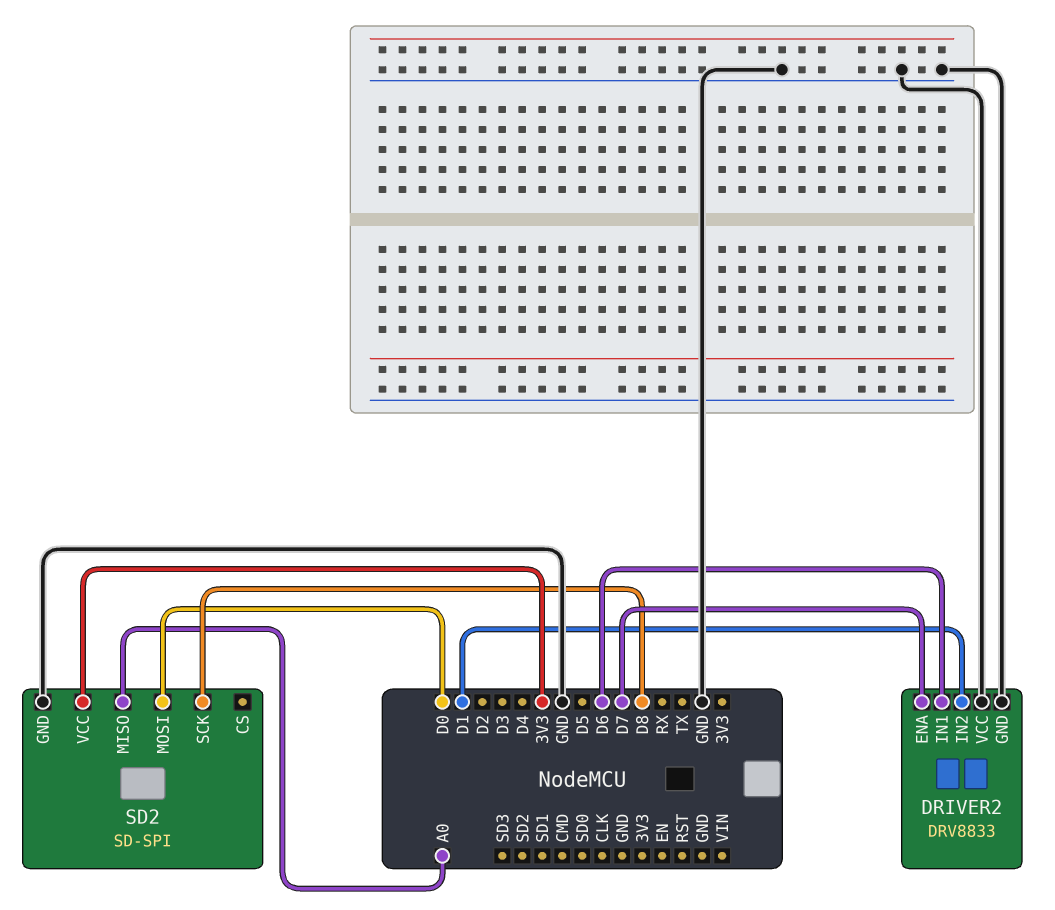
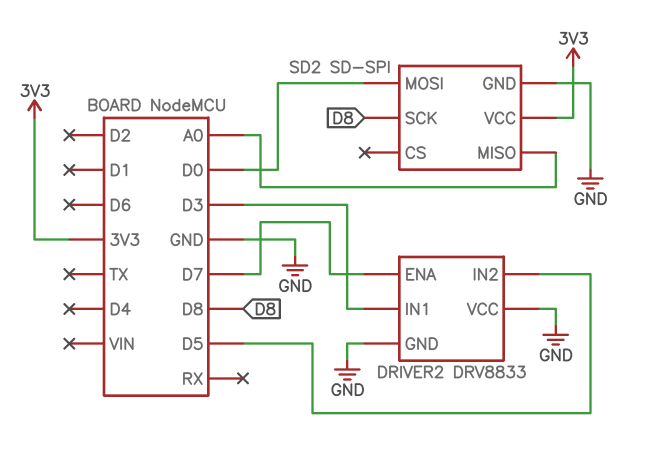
DRIVER2 pin IN1: D6 -> D3
DRIVER2 pin IN2: D1 -> D5

